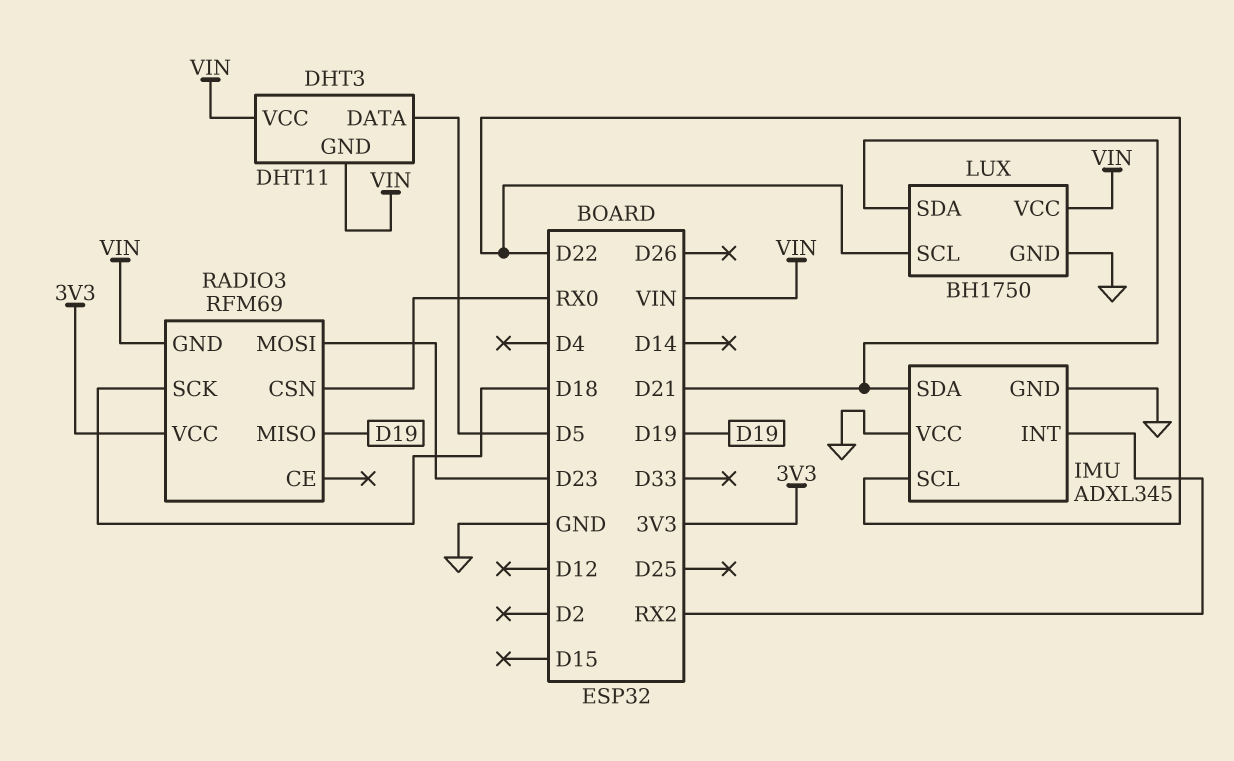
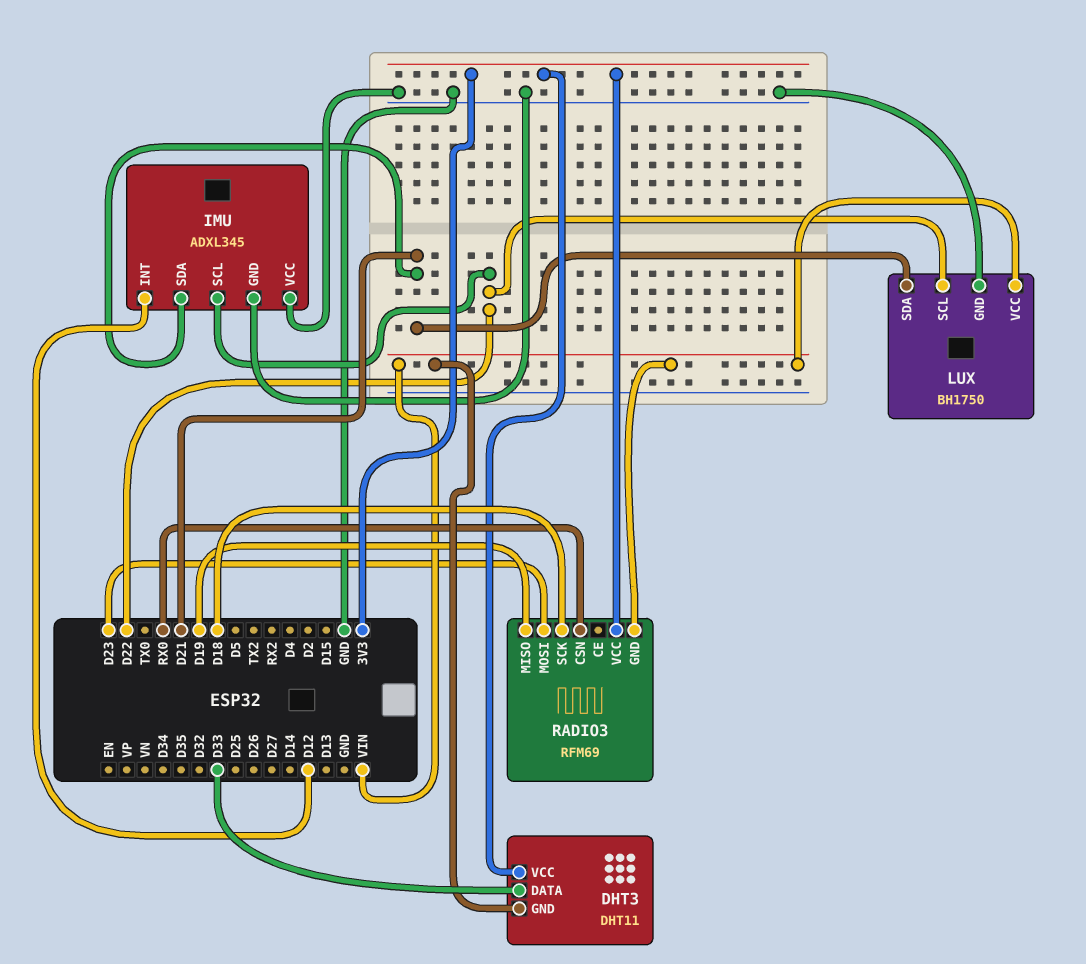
DHT3 pin DATA: D5 -> D33
DHT3 pin VCC: VIN -> 3V3
IMU pin INT: RX2 -> D12

